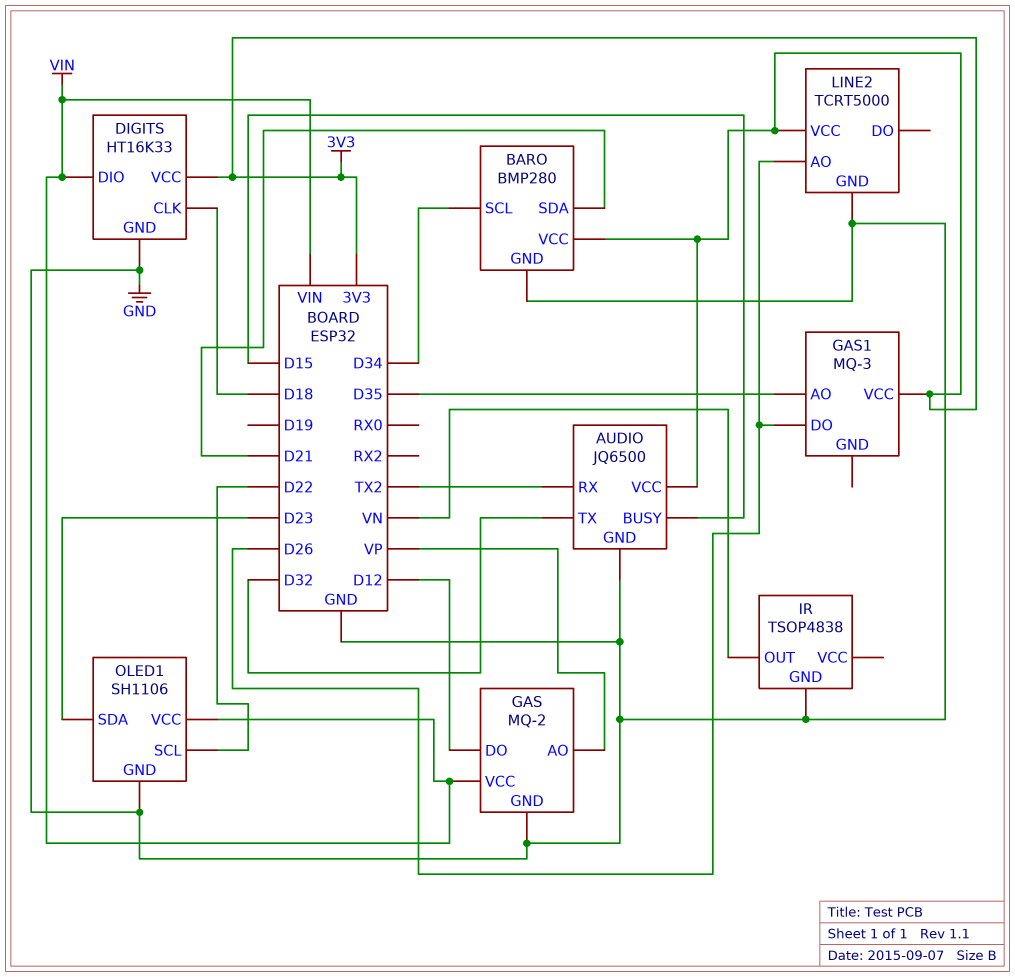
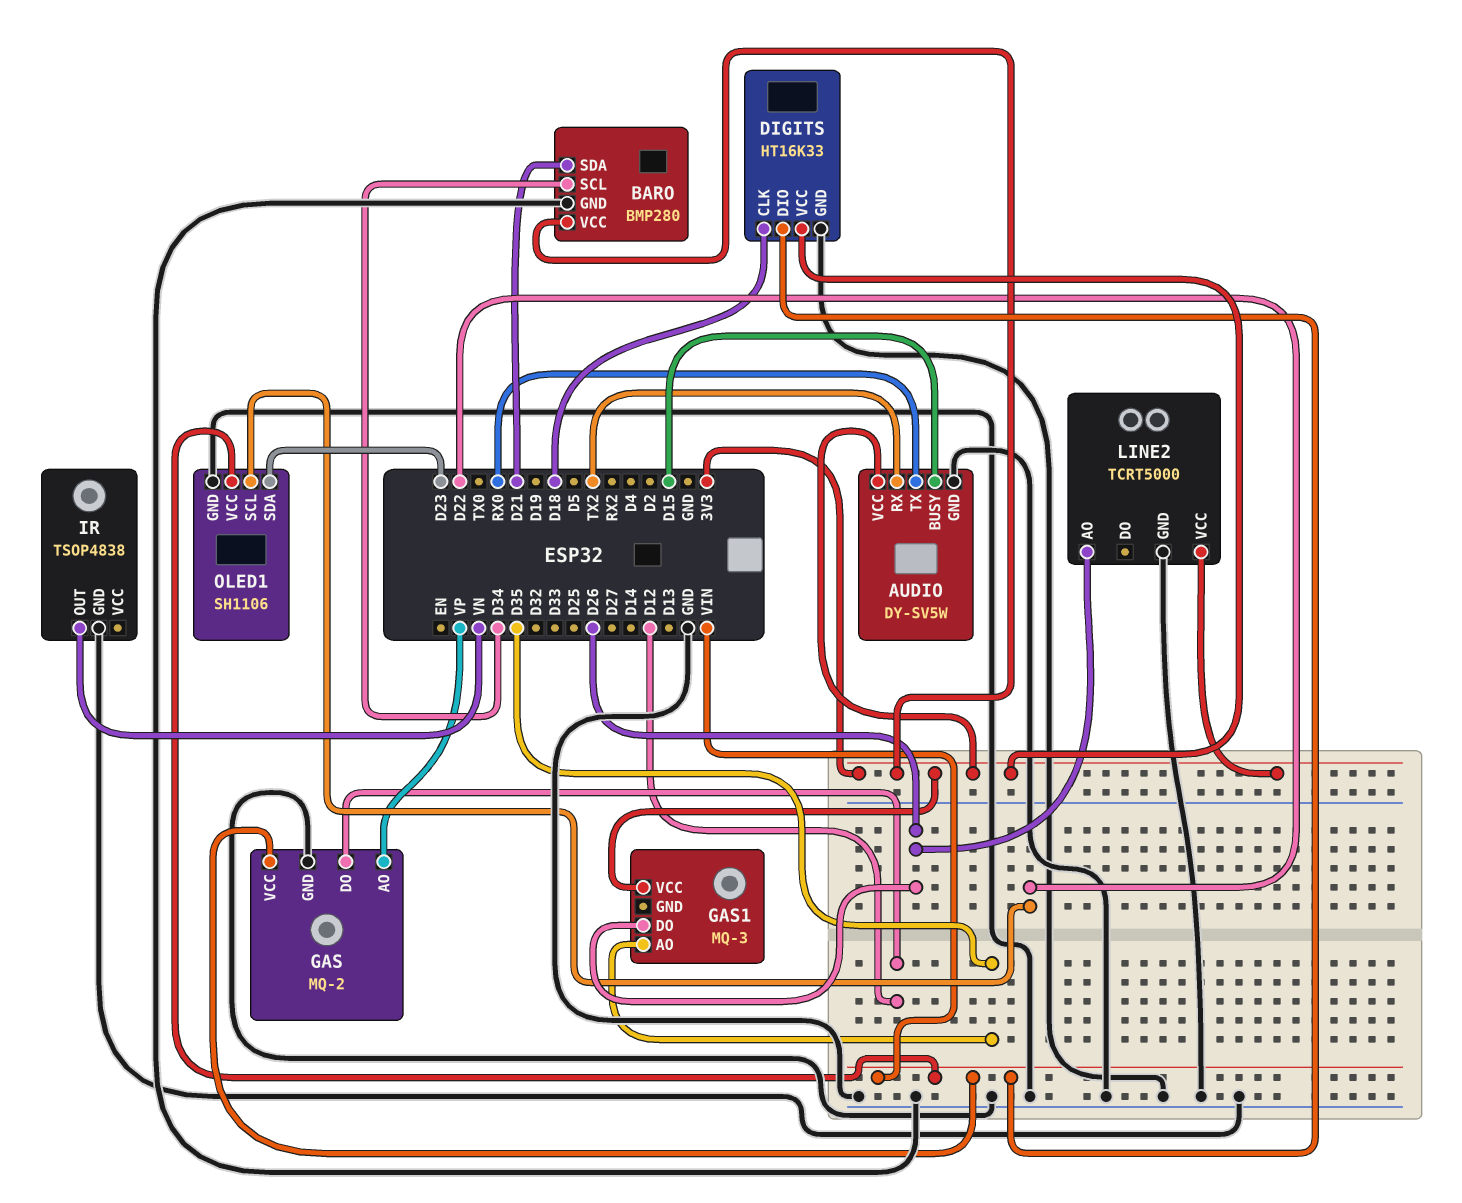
AUDIO: JQ6500 -> DY-SV5W
AUDIO pin TX: D32 -> RX0

